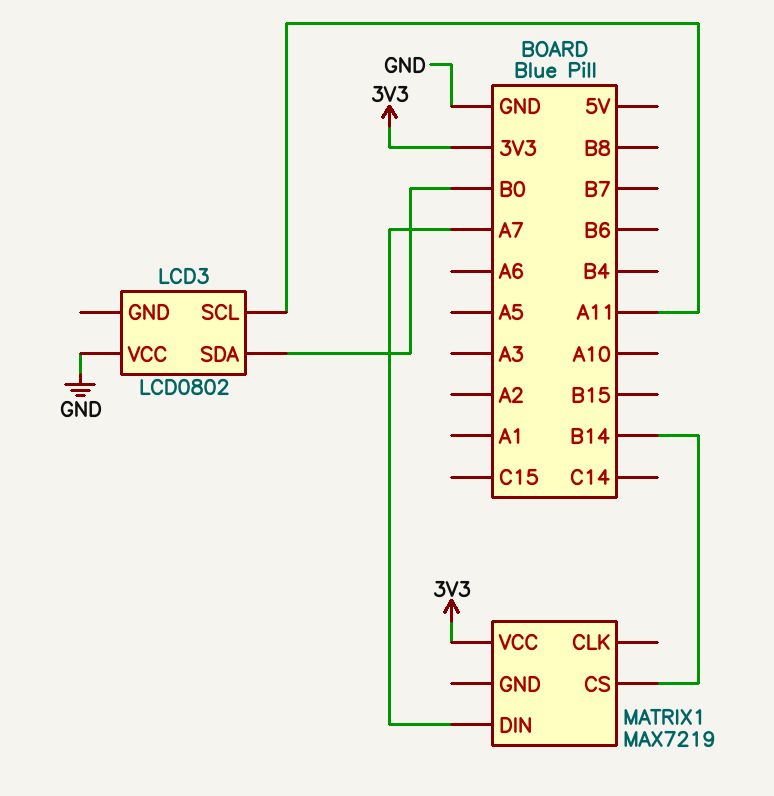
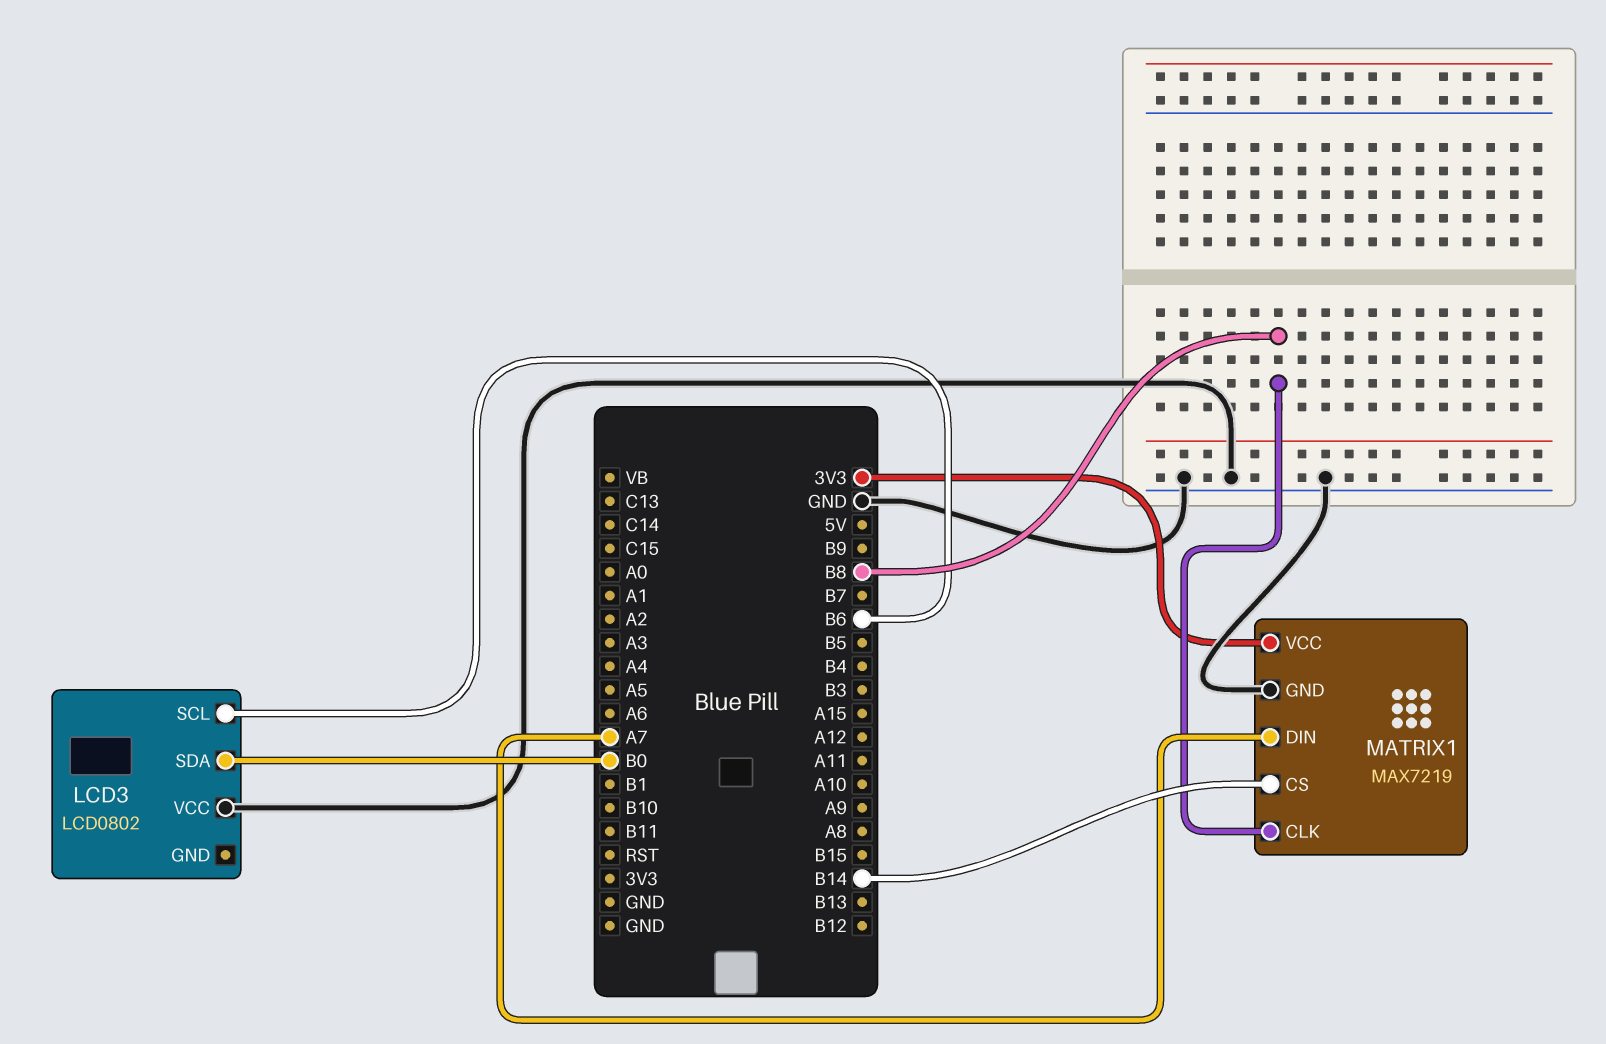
LCD3 pin SCL: A11 -> B6
MATRIX1 pin CLK: none -> B8
MATRIX1 pin GND: none -> GND

